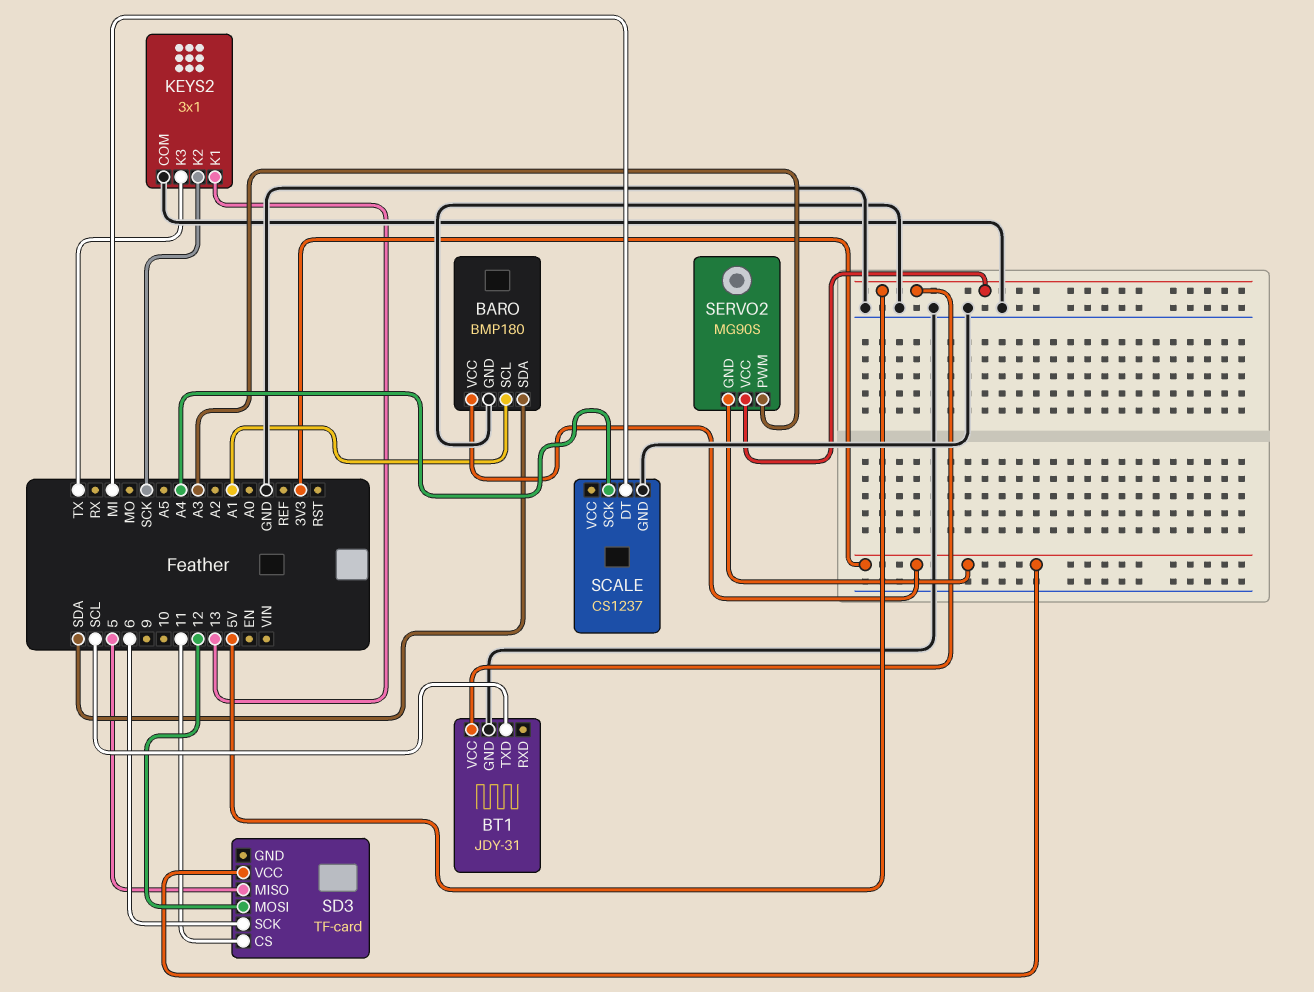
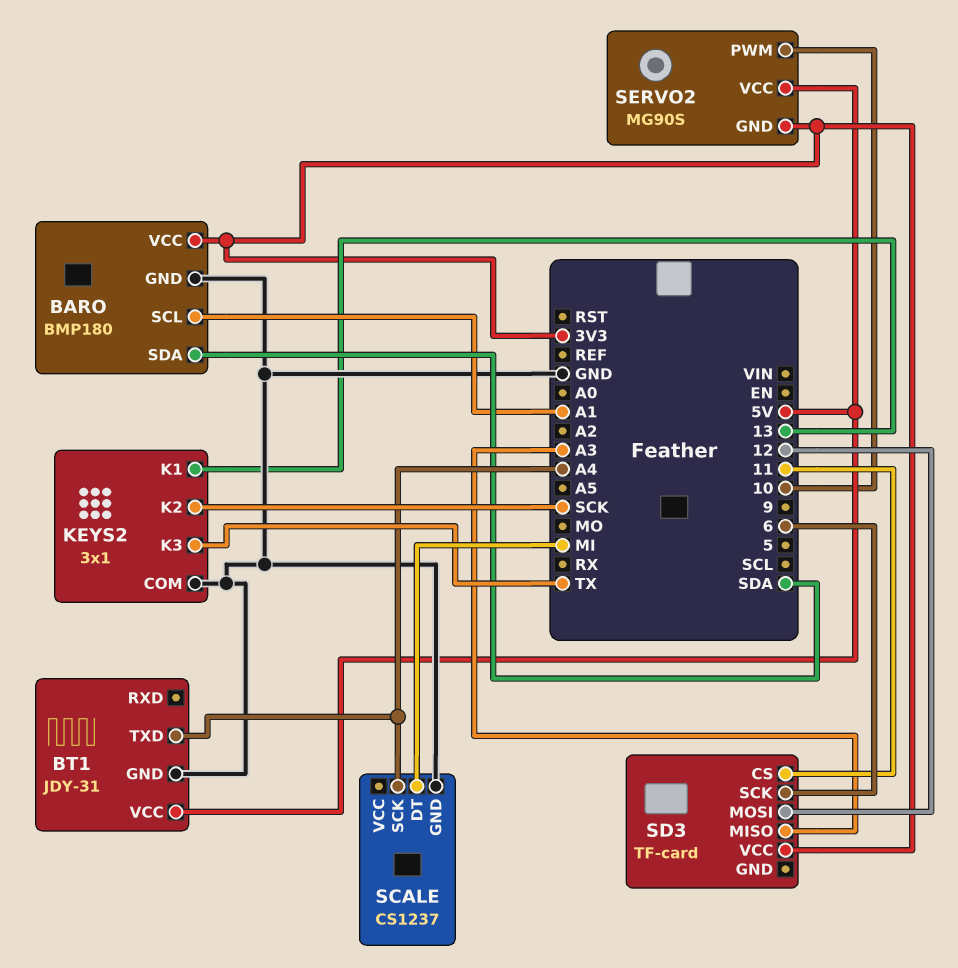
BT1 pin TXD: SCL -> A4
SD3 pin MISO: 5 -> A3
SERVO2 pin PWM: A3 -> 10

